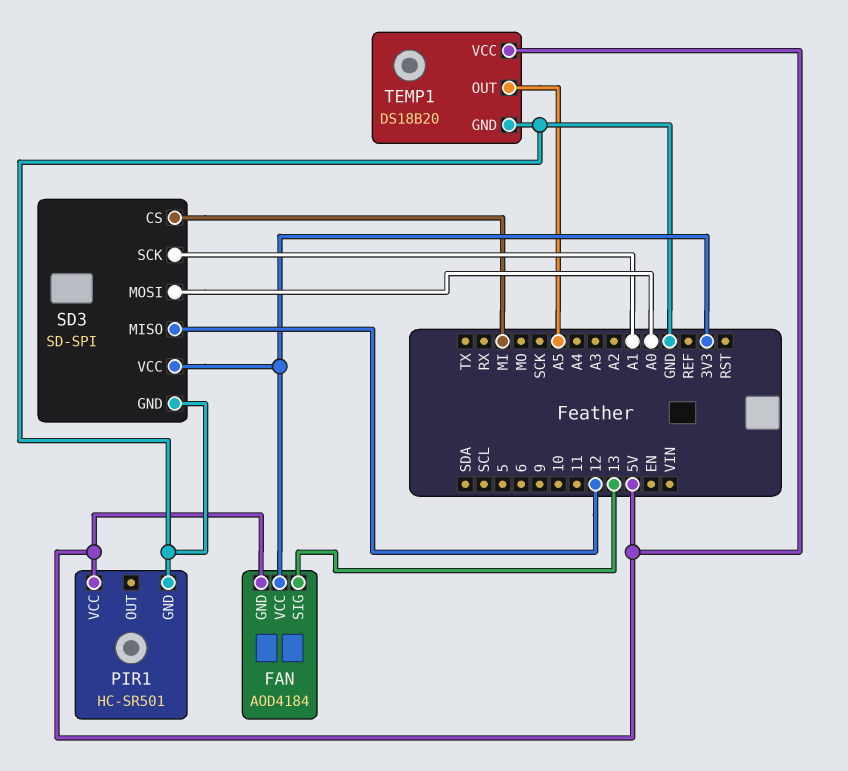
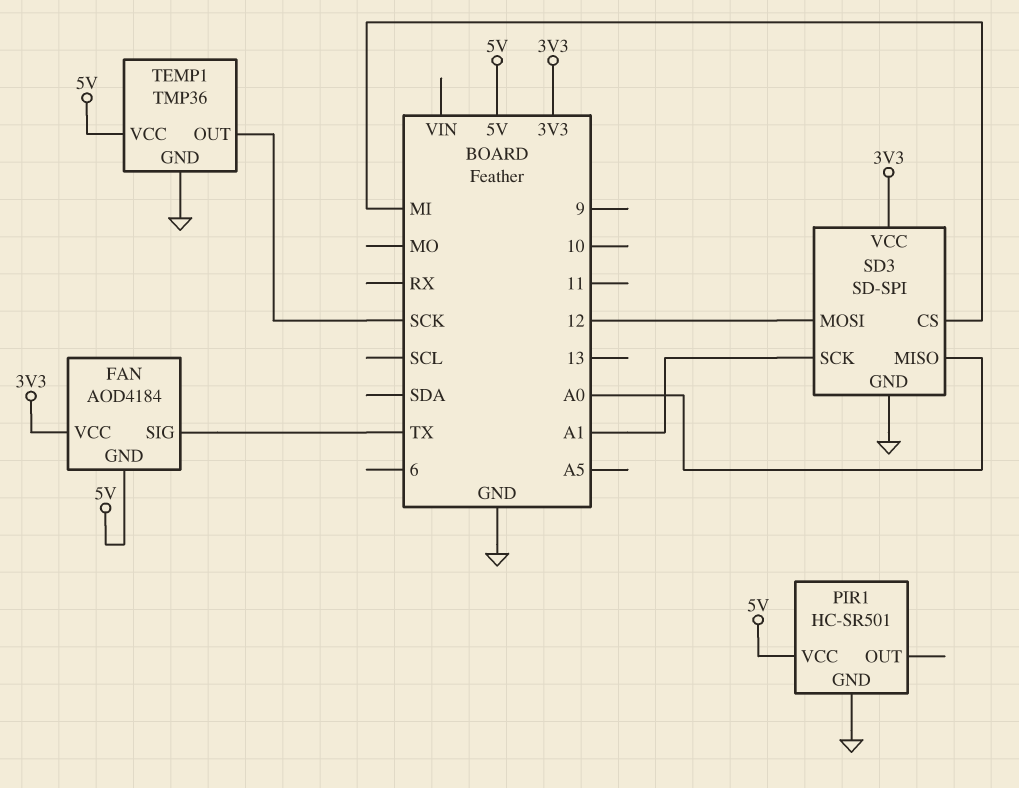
FAN pin SIG: 13 -> TX
SD3 pin MISO: 12 -> A0
SD3 pin MOSI: A0 -> 12
TEMP1: DS18B20 -> TMP36
TEMP1 pin OUT: A5 -> SCK

